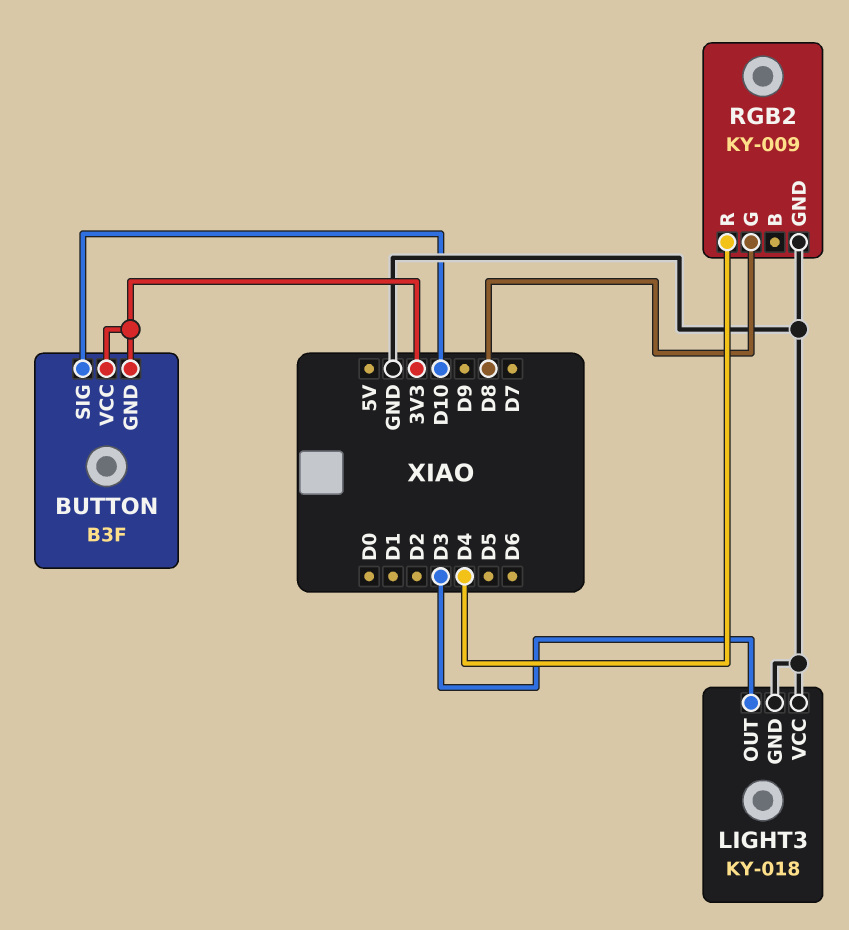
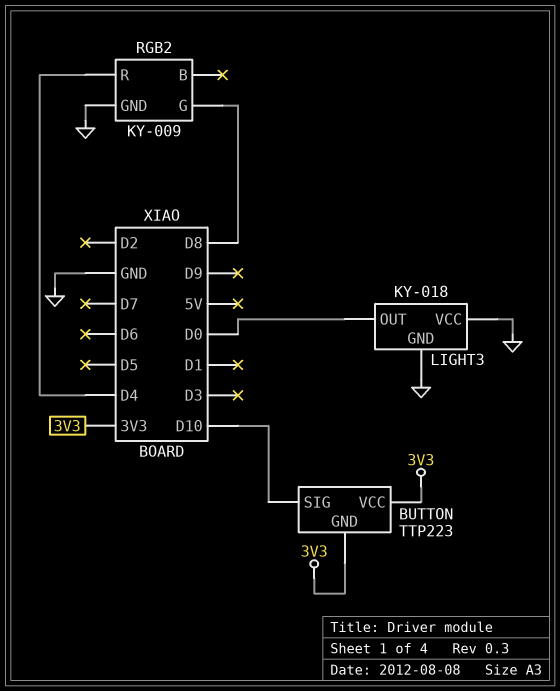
BUTTON: B3F -> TTP223
LIGHT3 pin OUT: D3 -> D0

